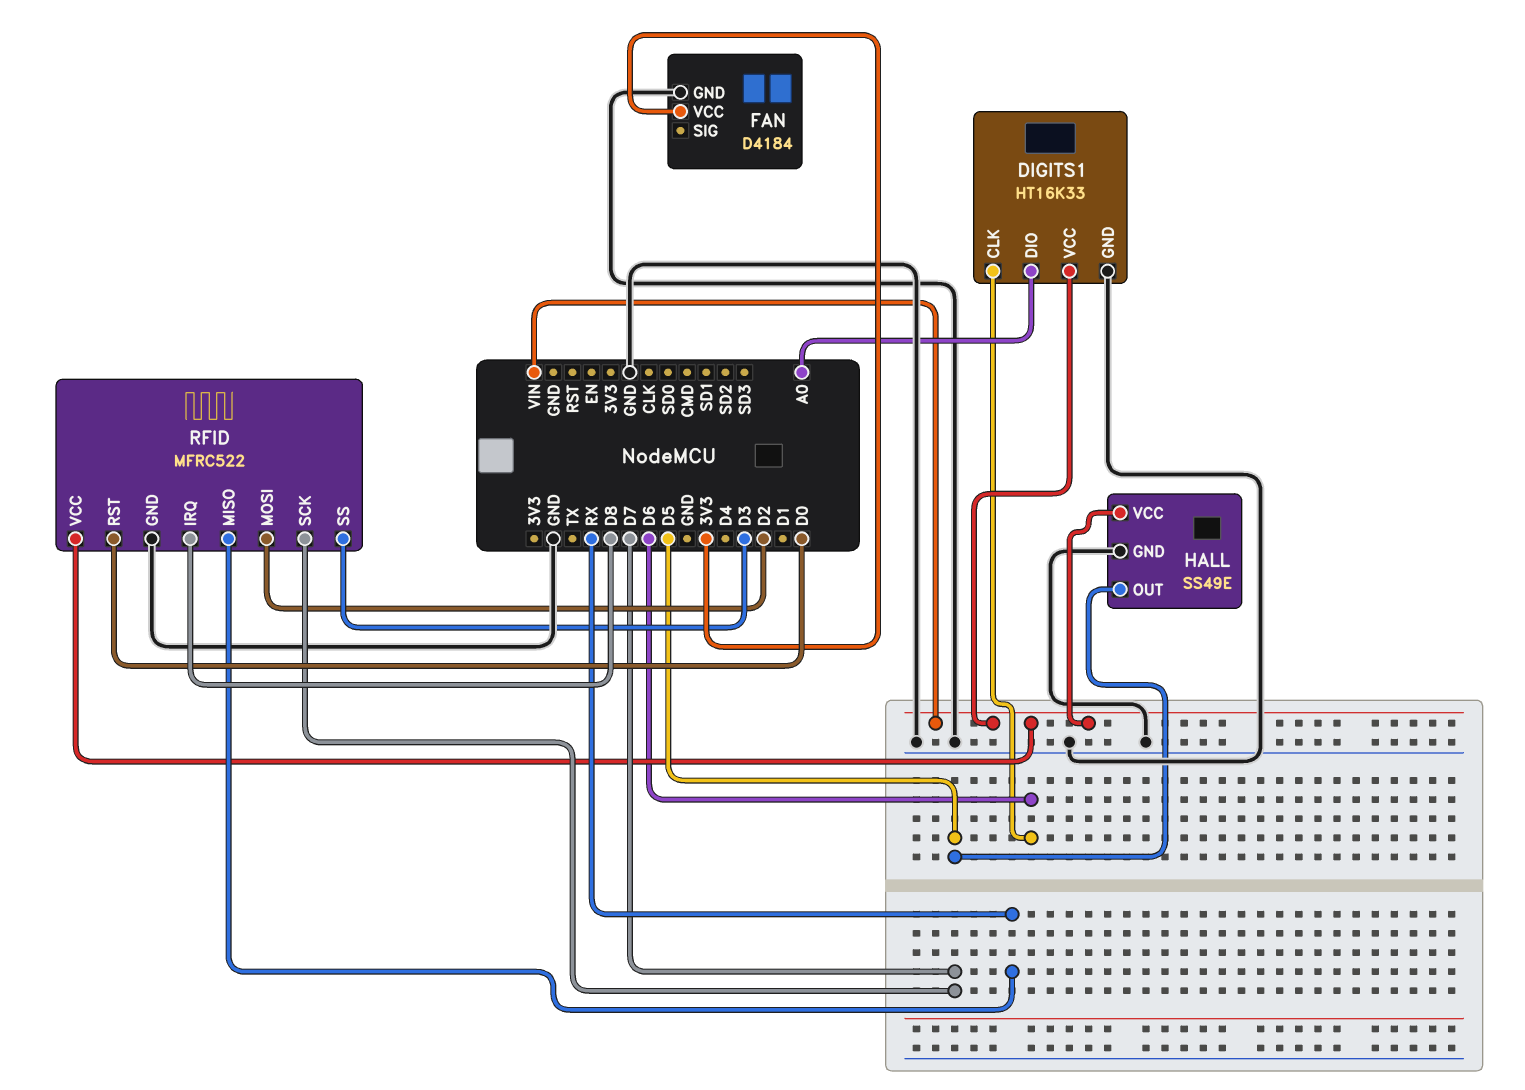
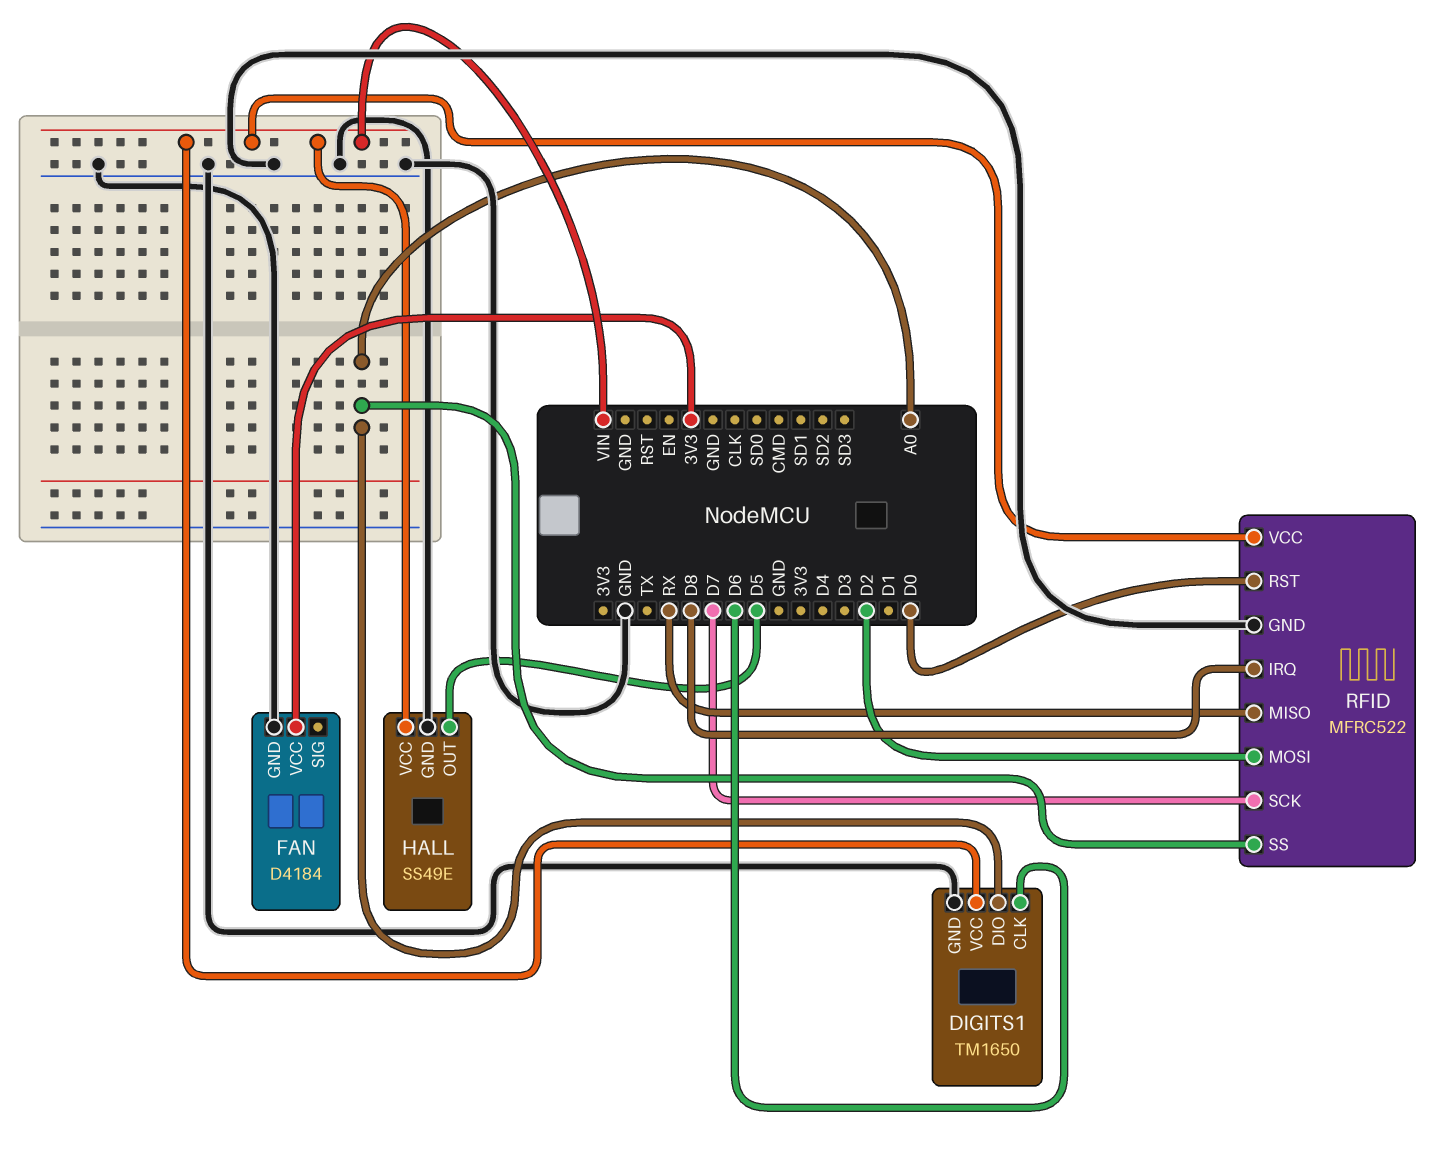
DIGITS1: HT16K33 -> TM1650
RFID pin SS: D3 -> A0

